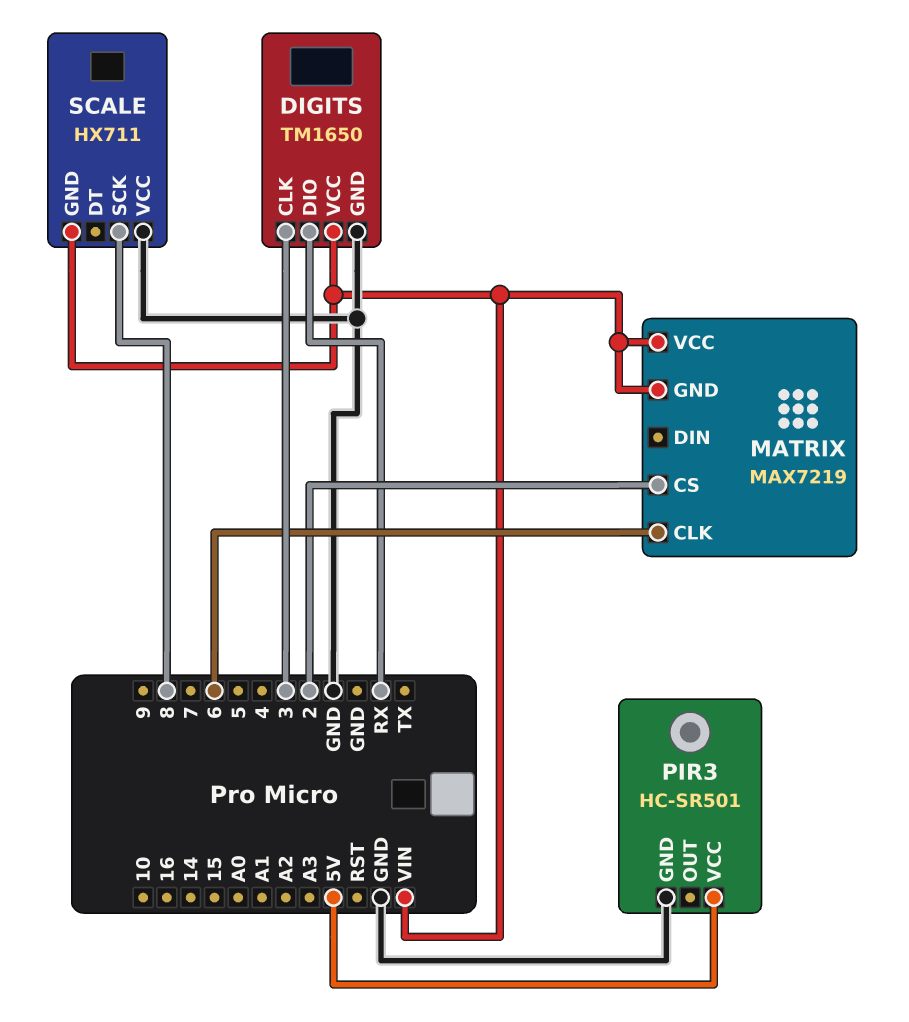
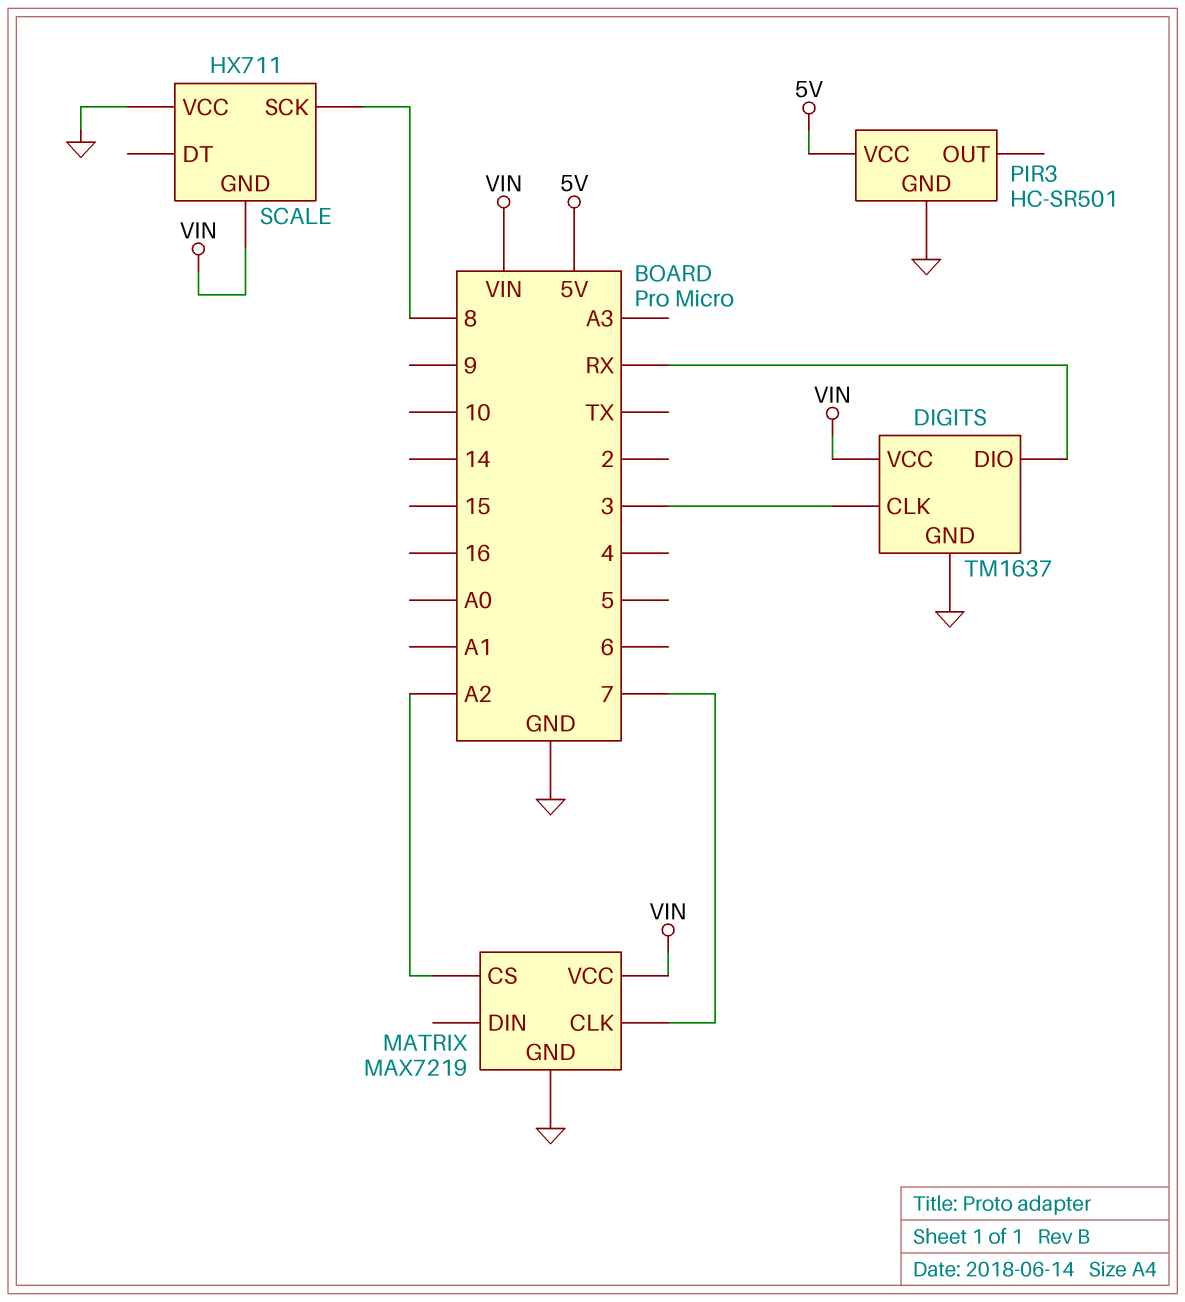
DIGITS: TM1650 -> TM1637
MATRIX pin CLK: 6 -> 7
MATRIX pin CS: 2 -> A2
MATRIX pin GND: VIN -> GND

